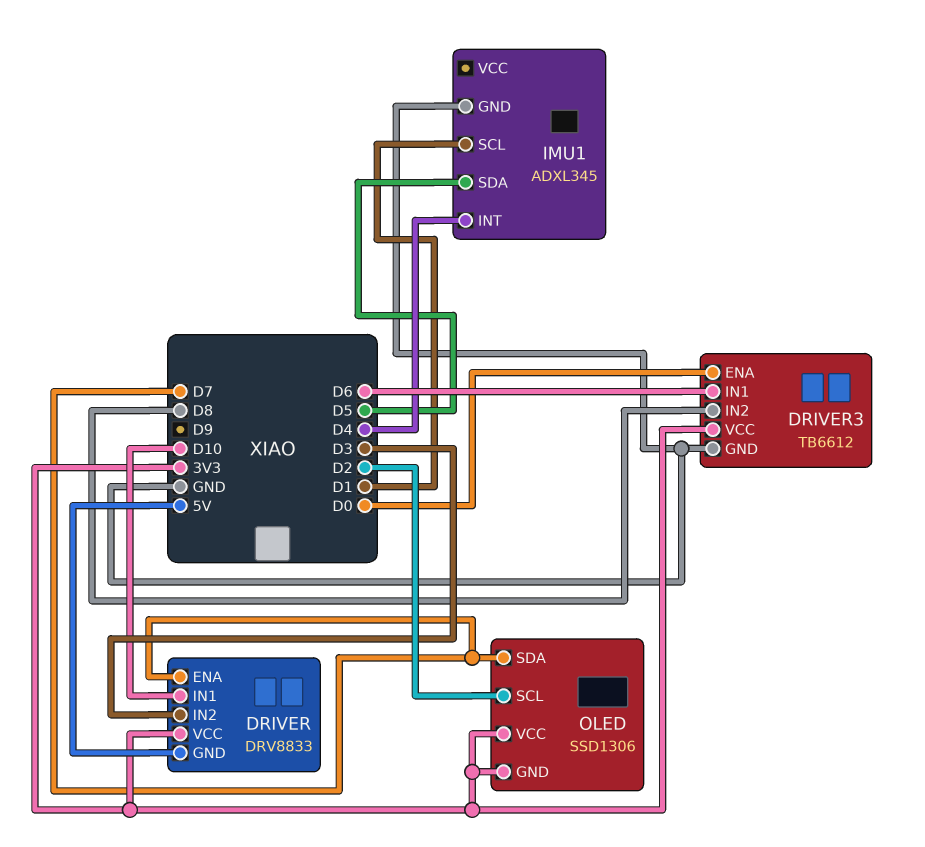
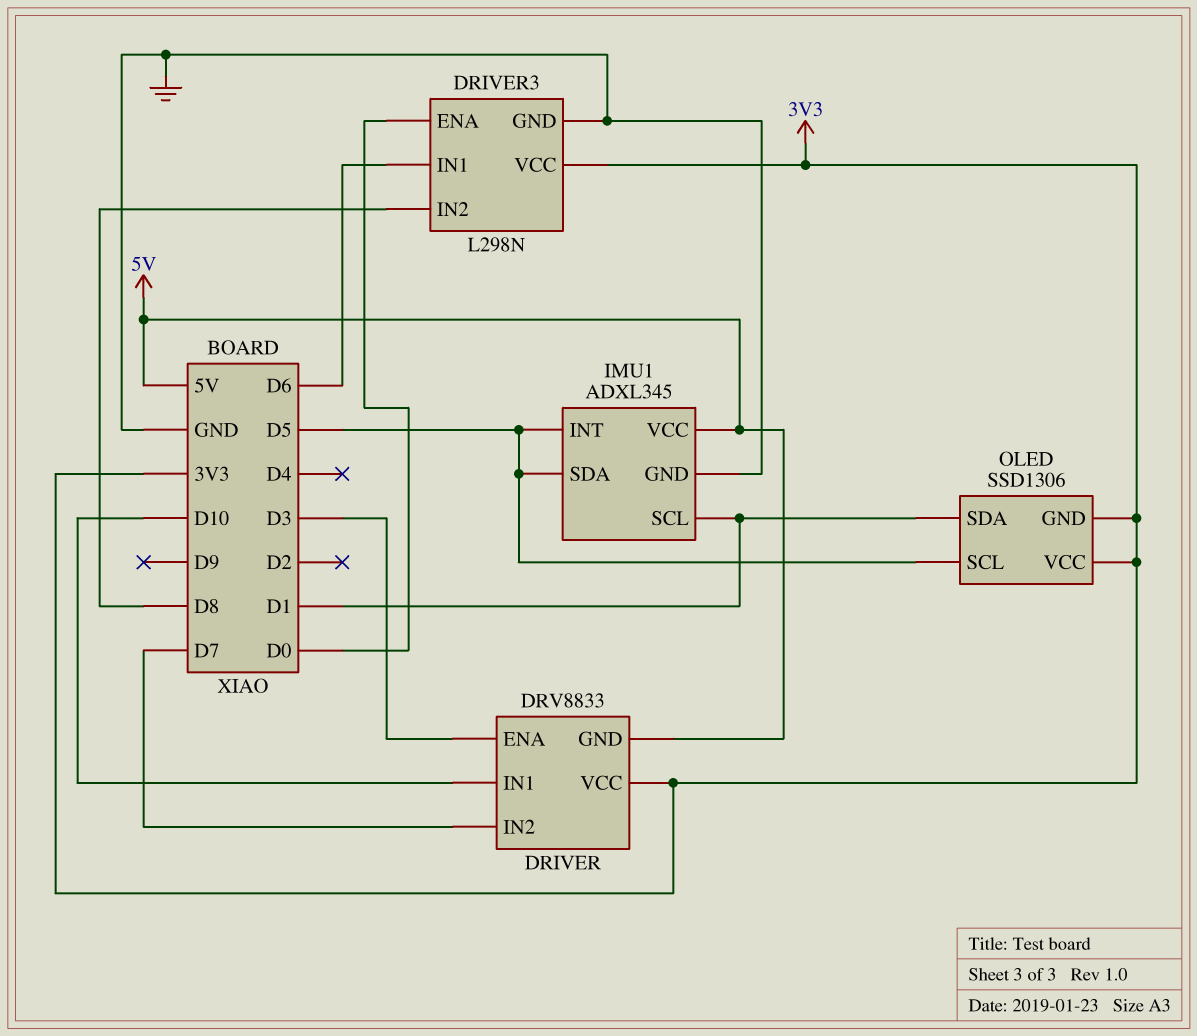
DRIVER pin ENA: D7 -> D3
DRIVER pin IN2: D3 -> D7
DRIVER3: TB6612 -> L298N
IMU1 pin INT: D4 -> D5
IMU1 pin VCC: none -> 5V
OLED pin SCL: D2 -> D5
OLED pin SDA: D7 -> D1

